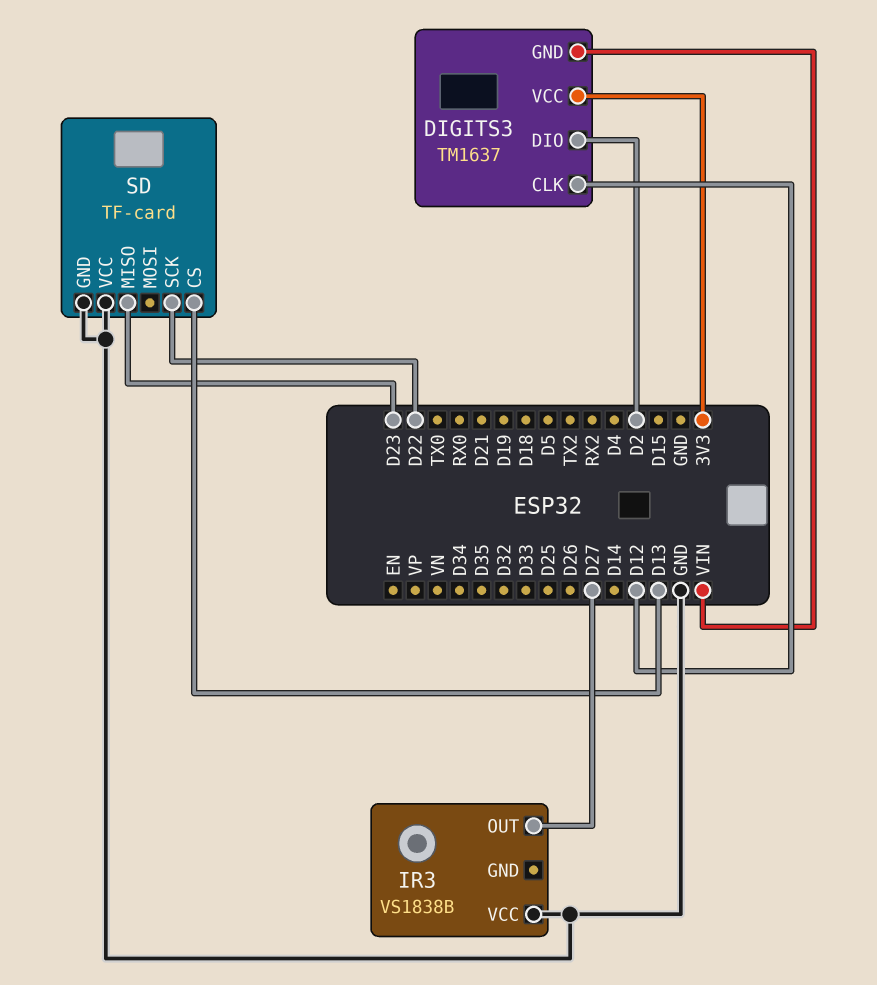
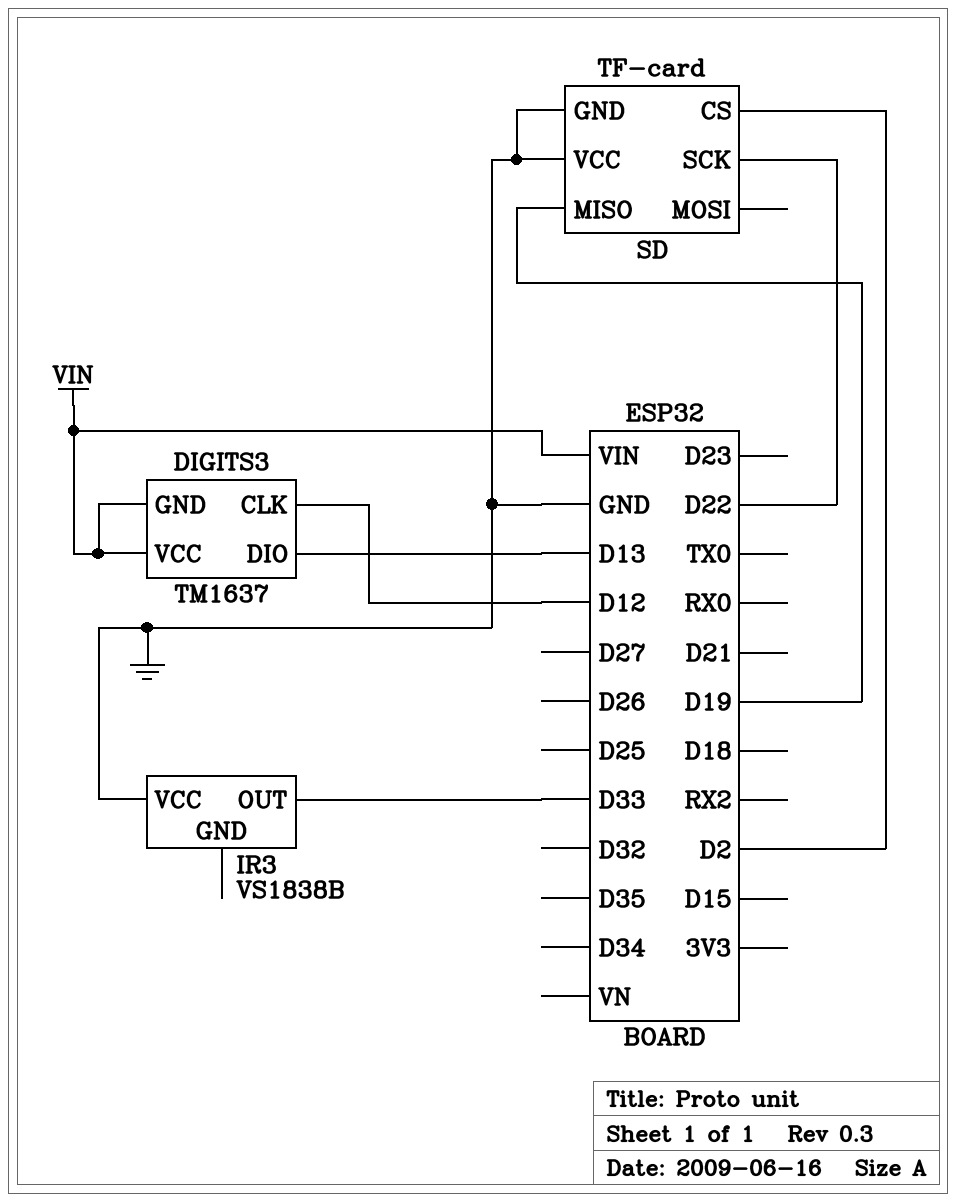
DIGITS3 pin DIO: D2 -> D13
DIGITS3 pin VCC: 3V3 -> VIN
IR3 pin OUT: D27 -> D33
SD pin CS: D13 -> D2
SD pin MISO: D23 -> D19

